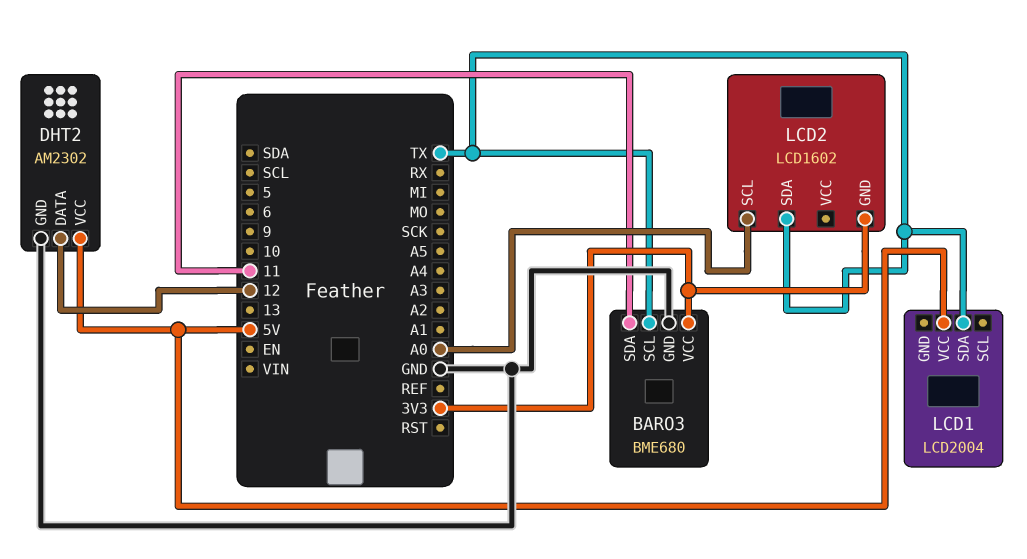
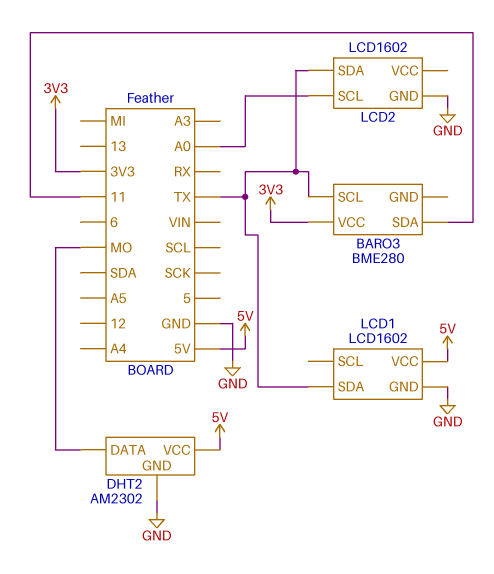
BARO3: BME680 -> BME280
BARO3 pin GND: GND -> none
DHT2 pin DATA: 12 -> MO
LCD1: LCD2004 -> LCD1602
LCD1 pin GND: none -> GND
LCD2 pin GND: 3V3 -> GND

